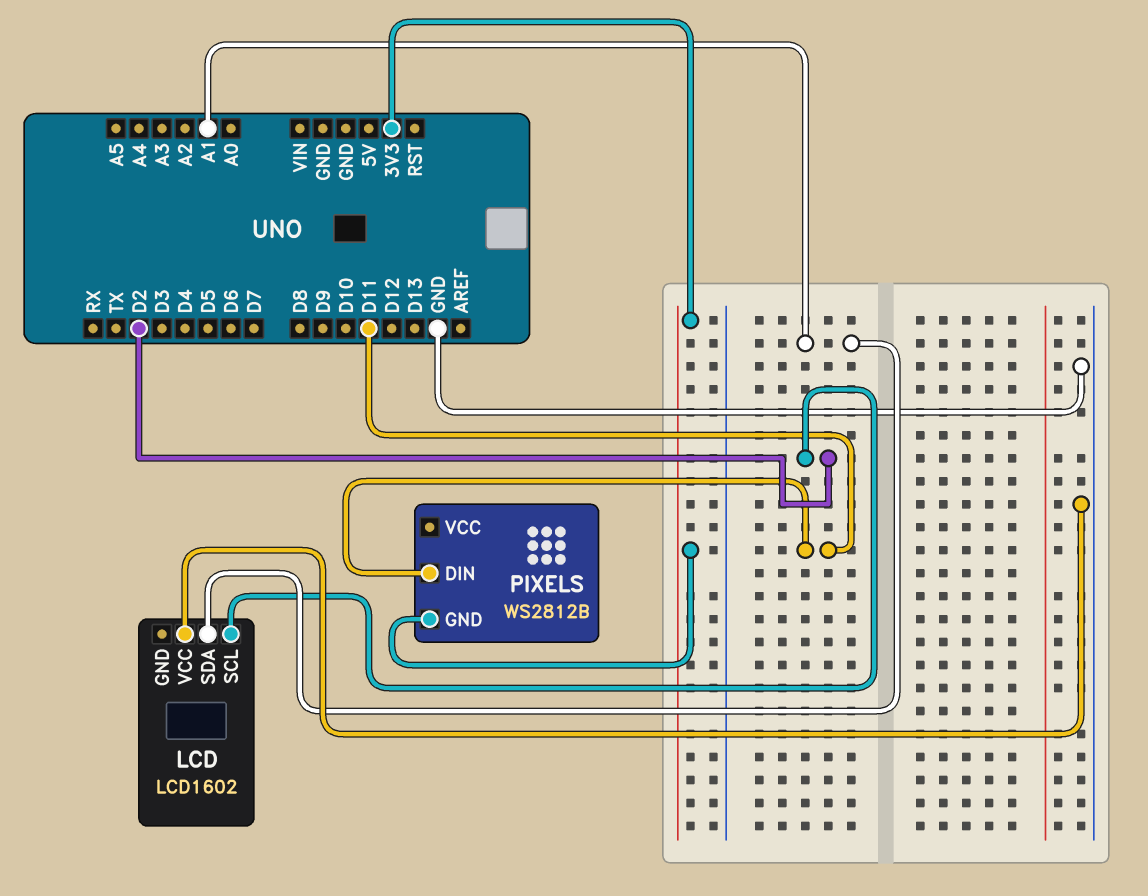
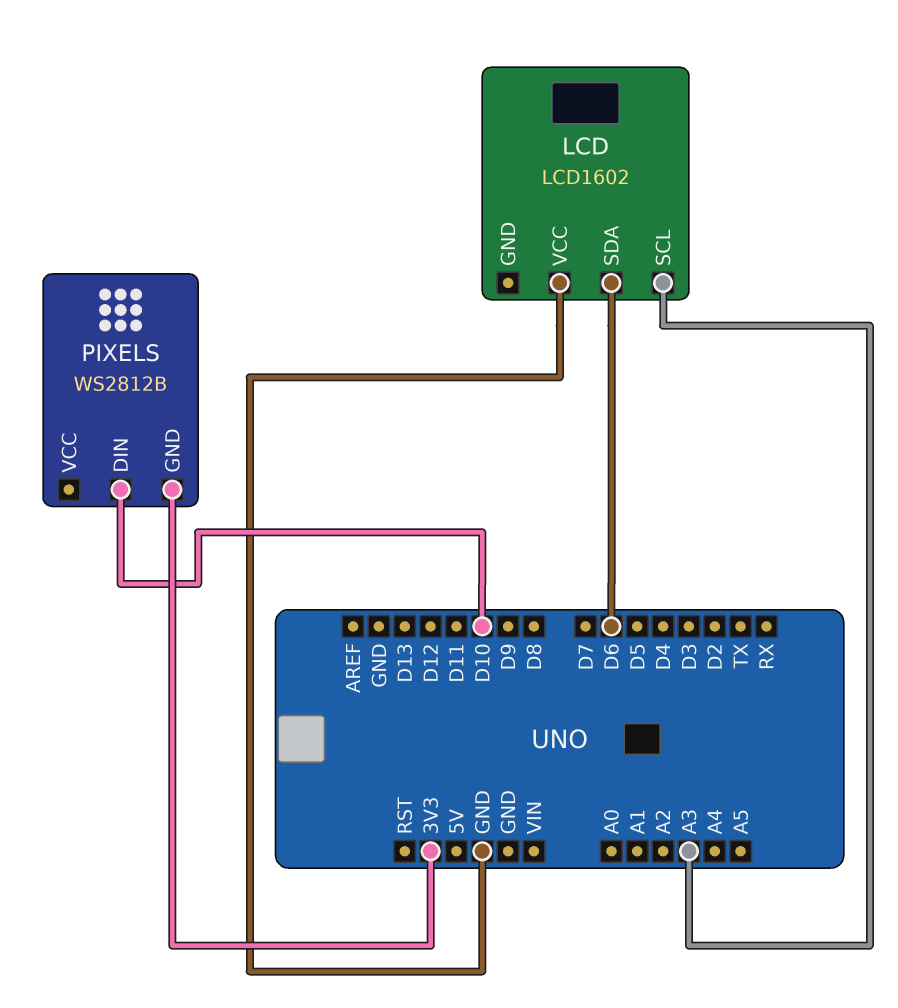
LCD pin SCL: D2 -> A3
LCD pin SDA: A1 -> D6
PIXELS pin DIN: D11 -> D10

